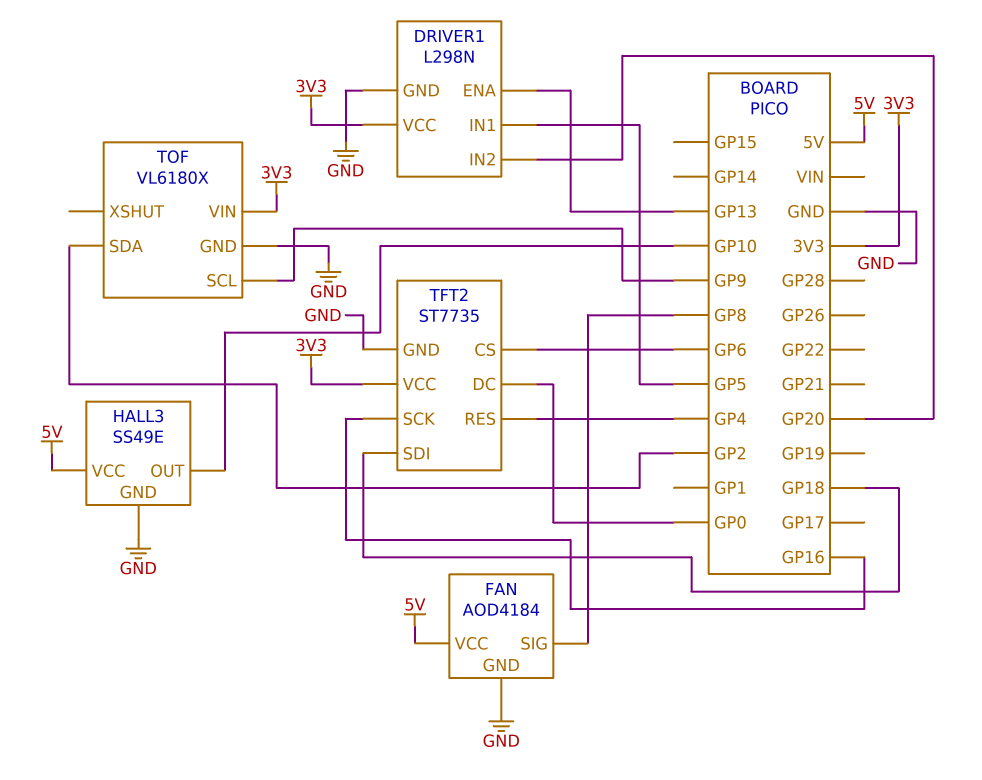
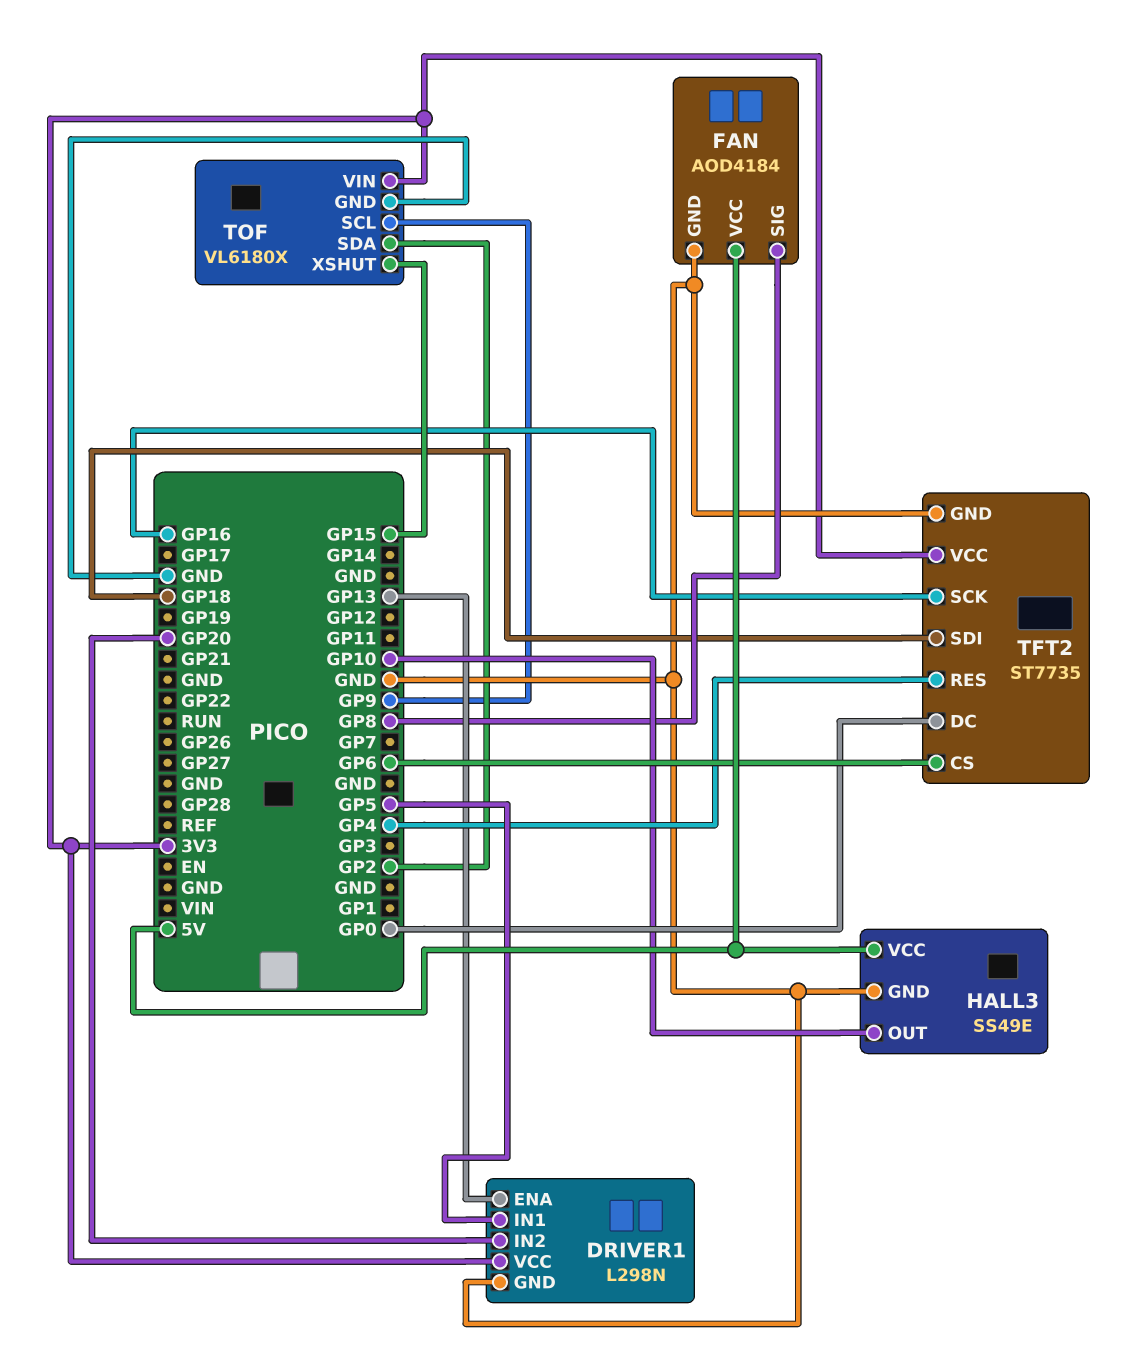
TOF pin XSHUT: none -> GP15

